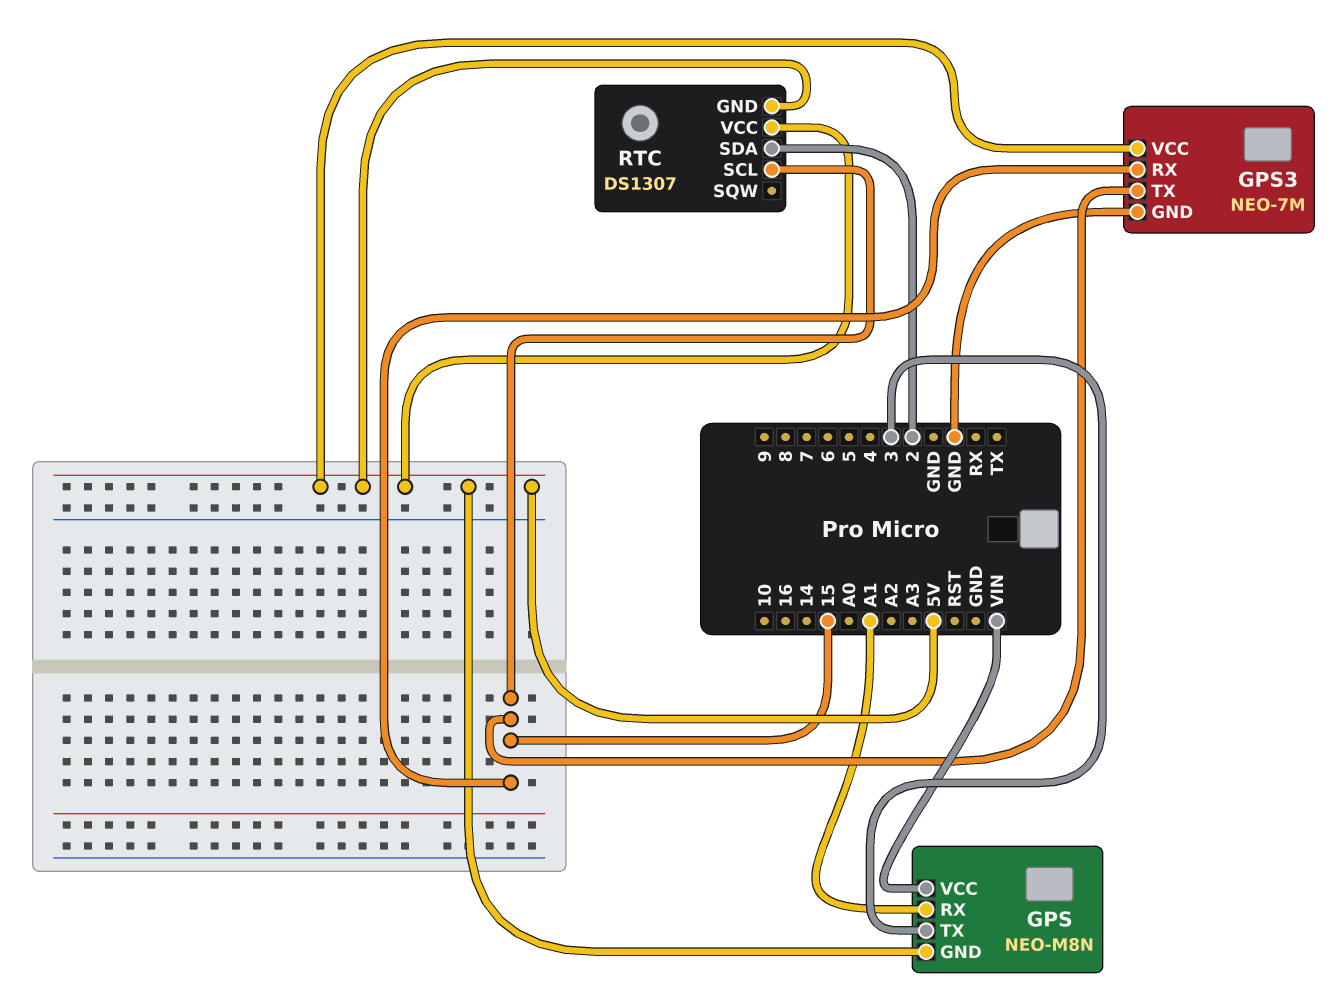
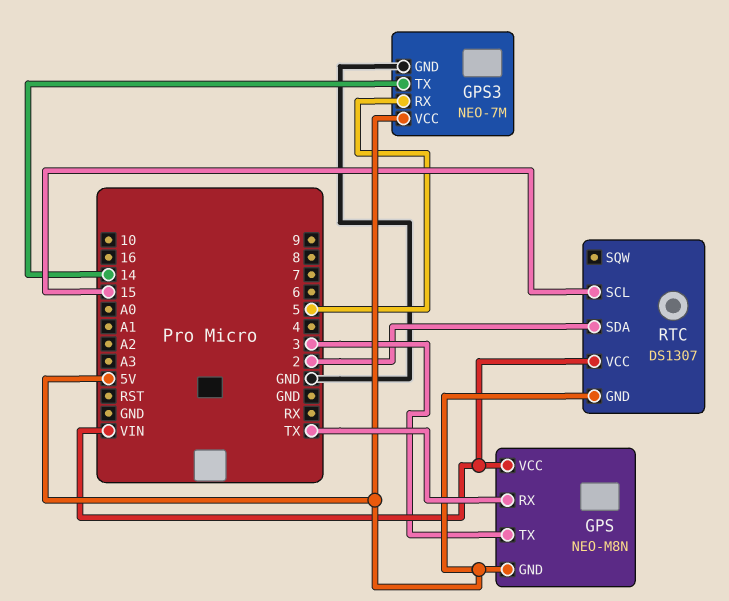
GPS pin RX: A1 -> TX
GPS3 pin RX: 15 -> 5
GPS3 pin TX: 15 -> 14
RTC pin VCC: 5V -> VIN

